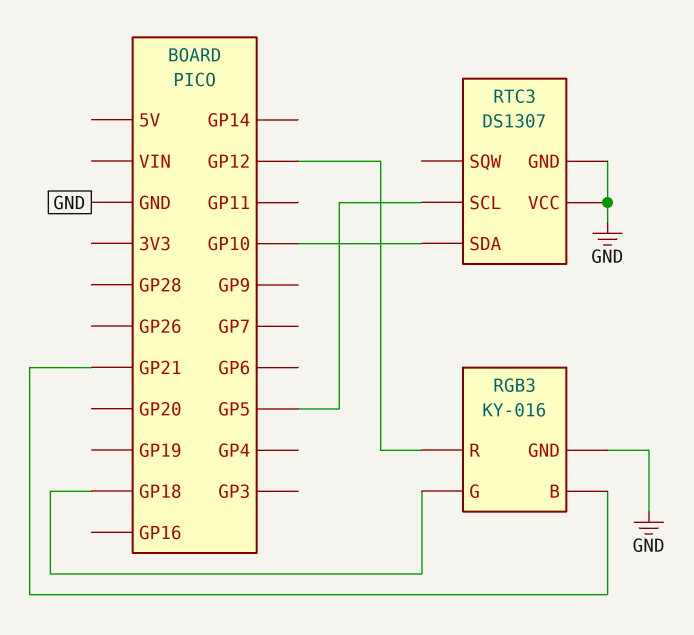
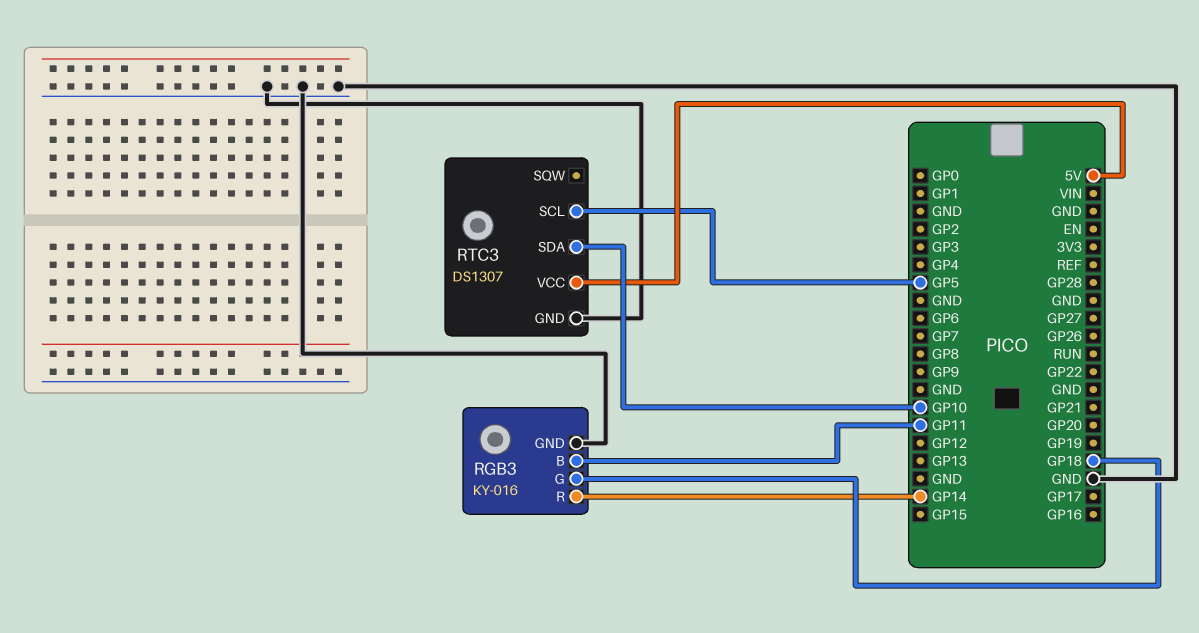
RGB3 pin B: GP21 -> GP11
RGB3 pin R: GP12 -> GP14
RTC3 pin VCC: GND -> 5V

